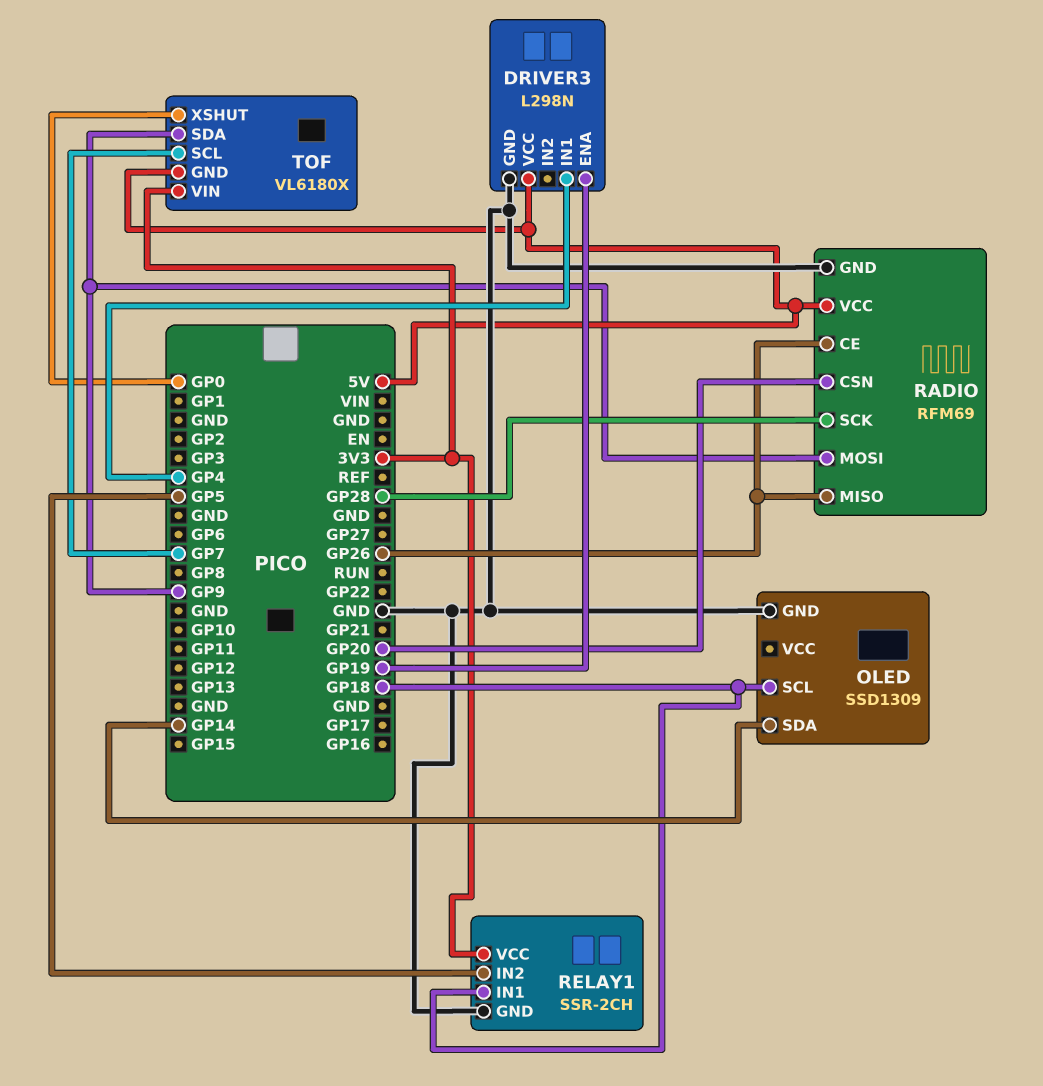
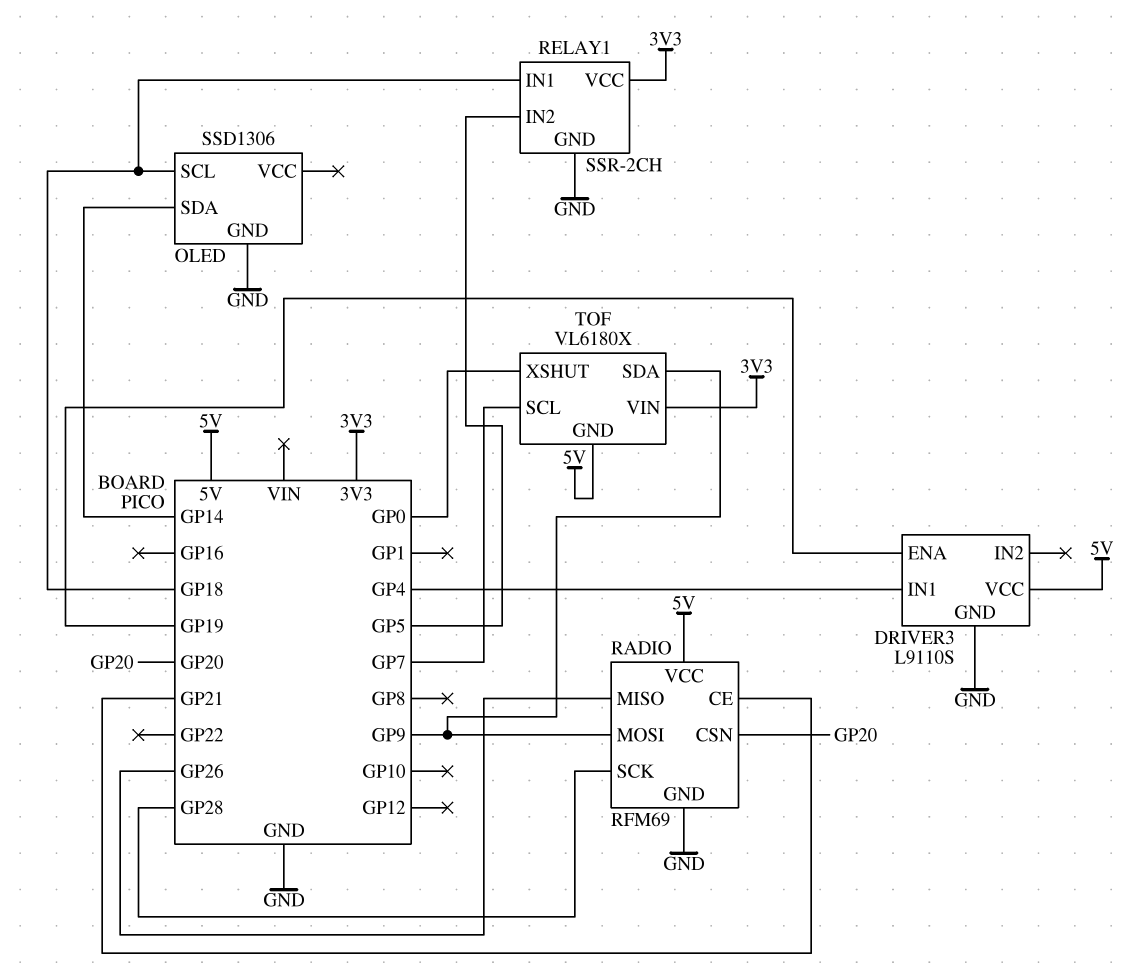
DRIVER3: L298N -> L9110S
OLED: SSD1309 -> SSD1306
RADIO pin CE: GP26 -> GP21

